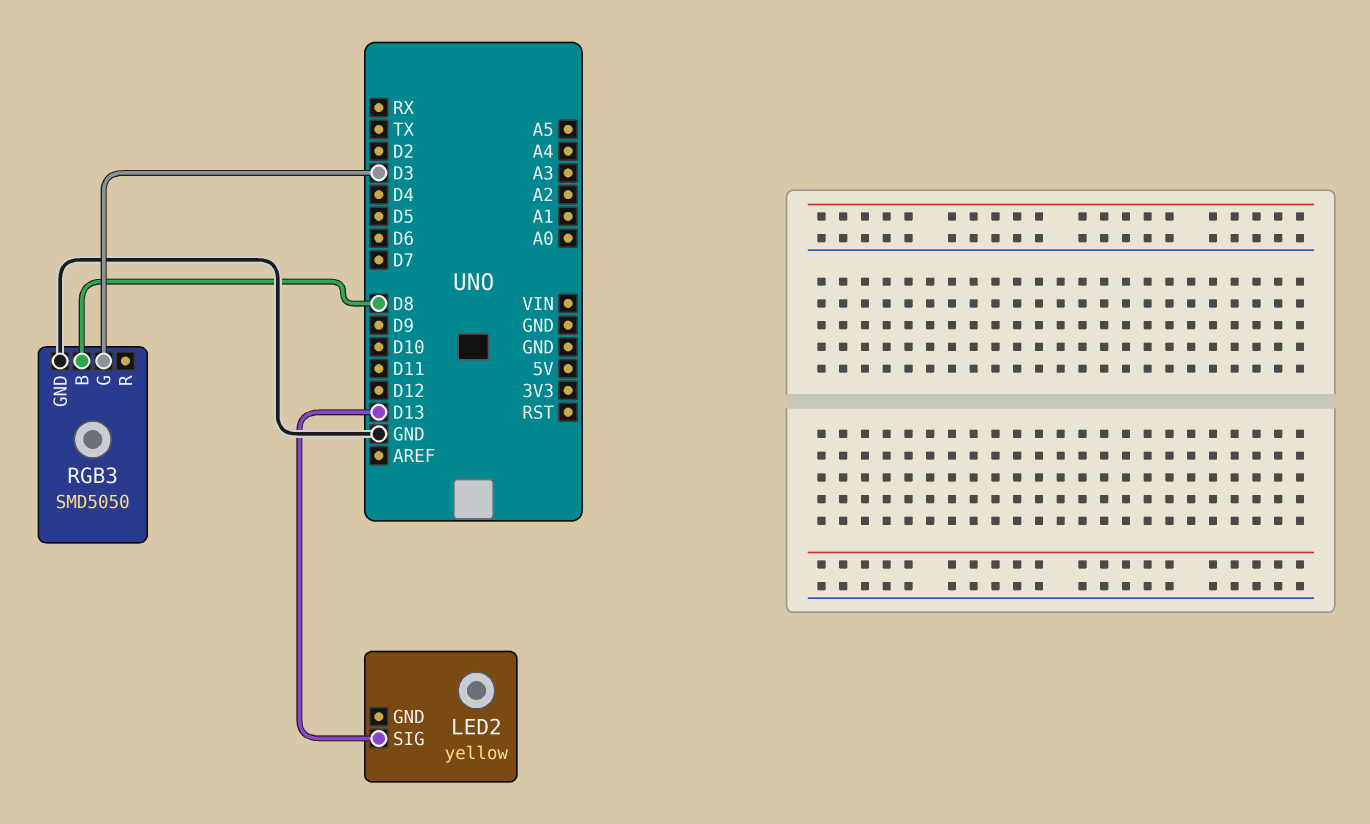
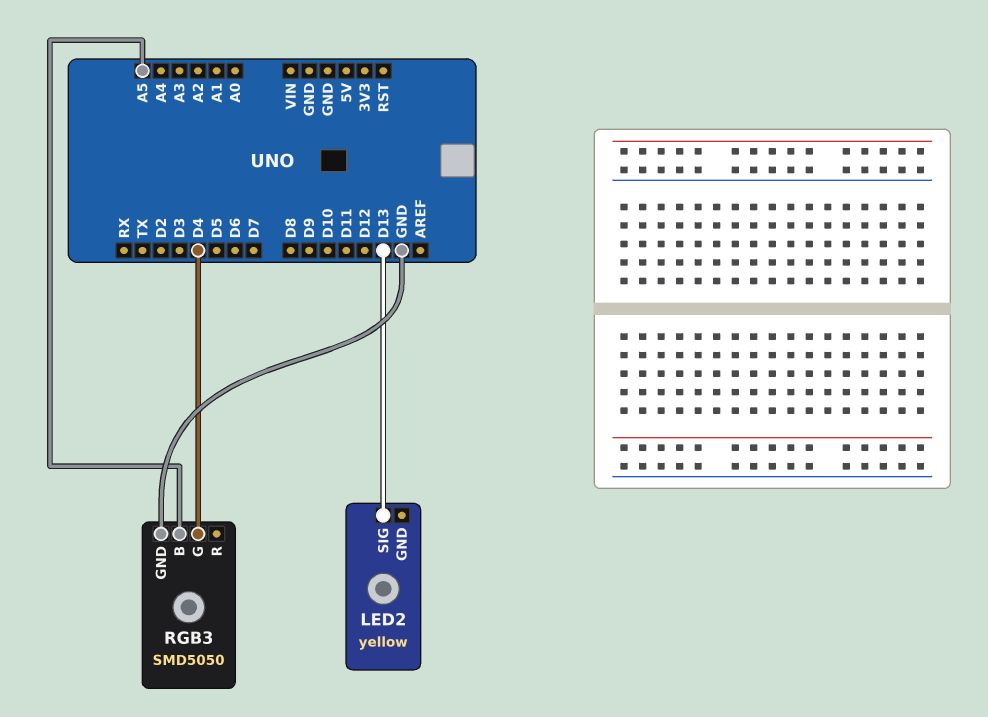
RGB3 pin B: D8 -> A5
RGB3 pin G: D3 -> D4

